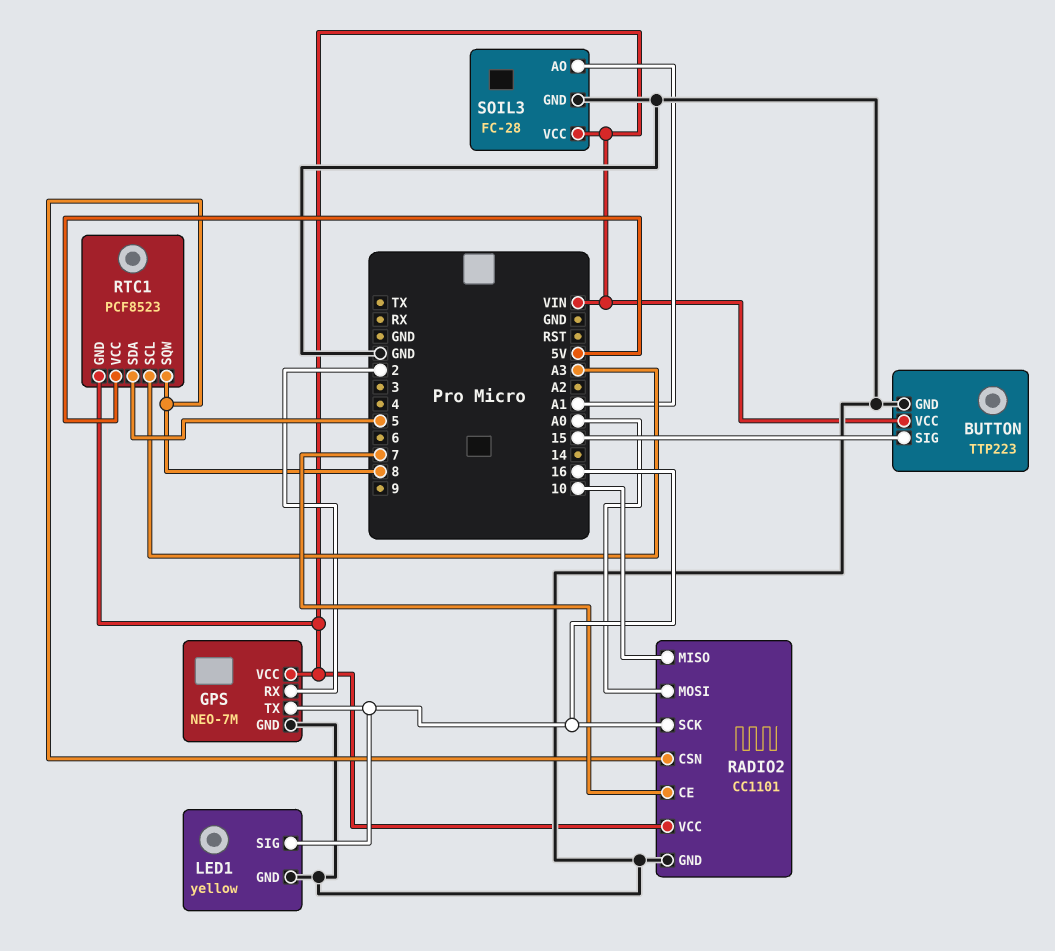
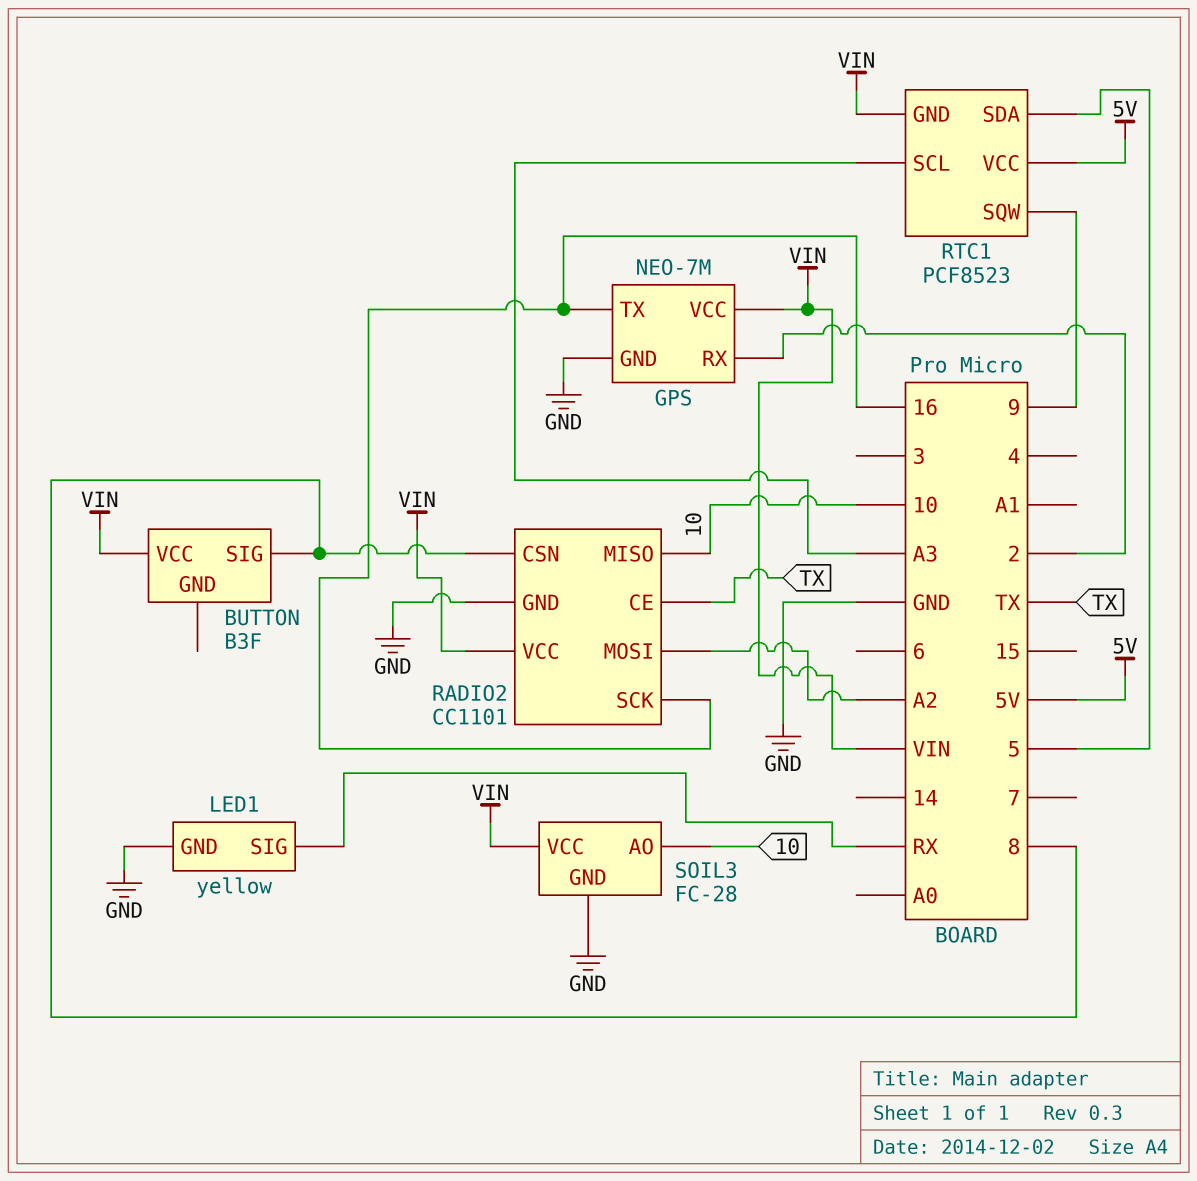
BUTTON: TTP223 -> B3F
BUTTON pin GND: GND -> none
BUTTON pin SIG: 15 -> 8
LED1 pin SIG: 16 -> RX
RADIO2 pin CE: 7 -> TX
RADIO2 pin MOSI: A0 -> A2
RTC1 pin SQW: 8 -> 9
SOIL3 pin AO: A1 -> 10

